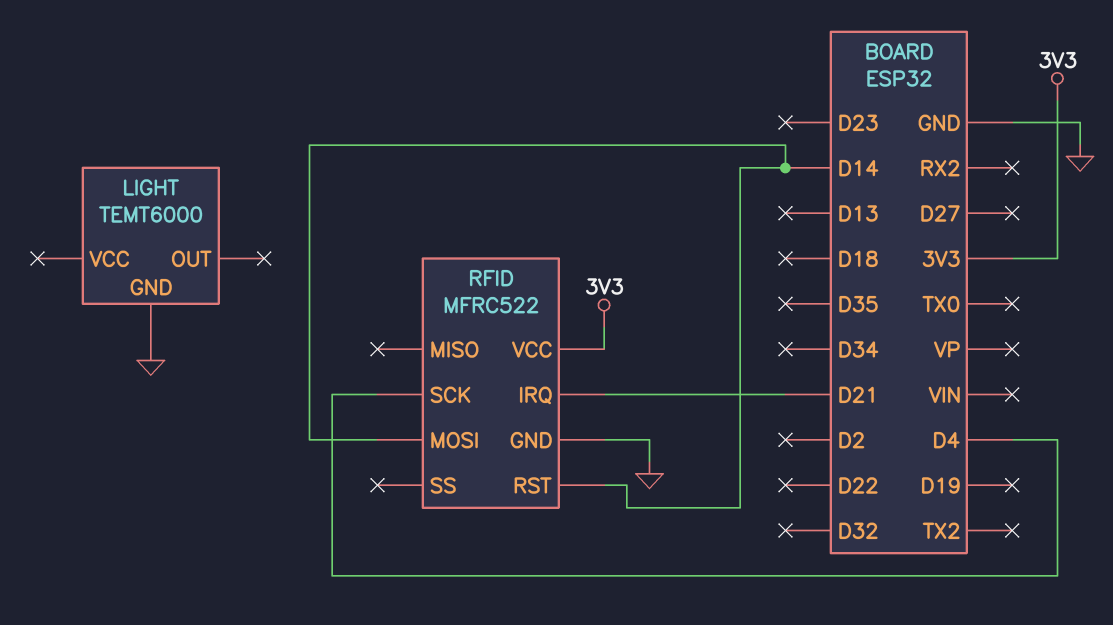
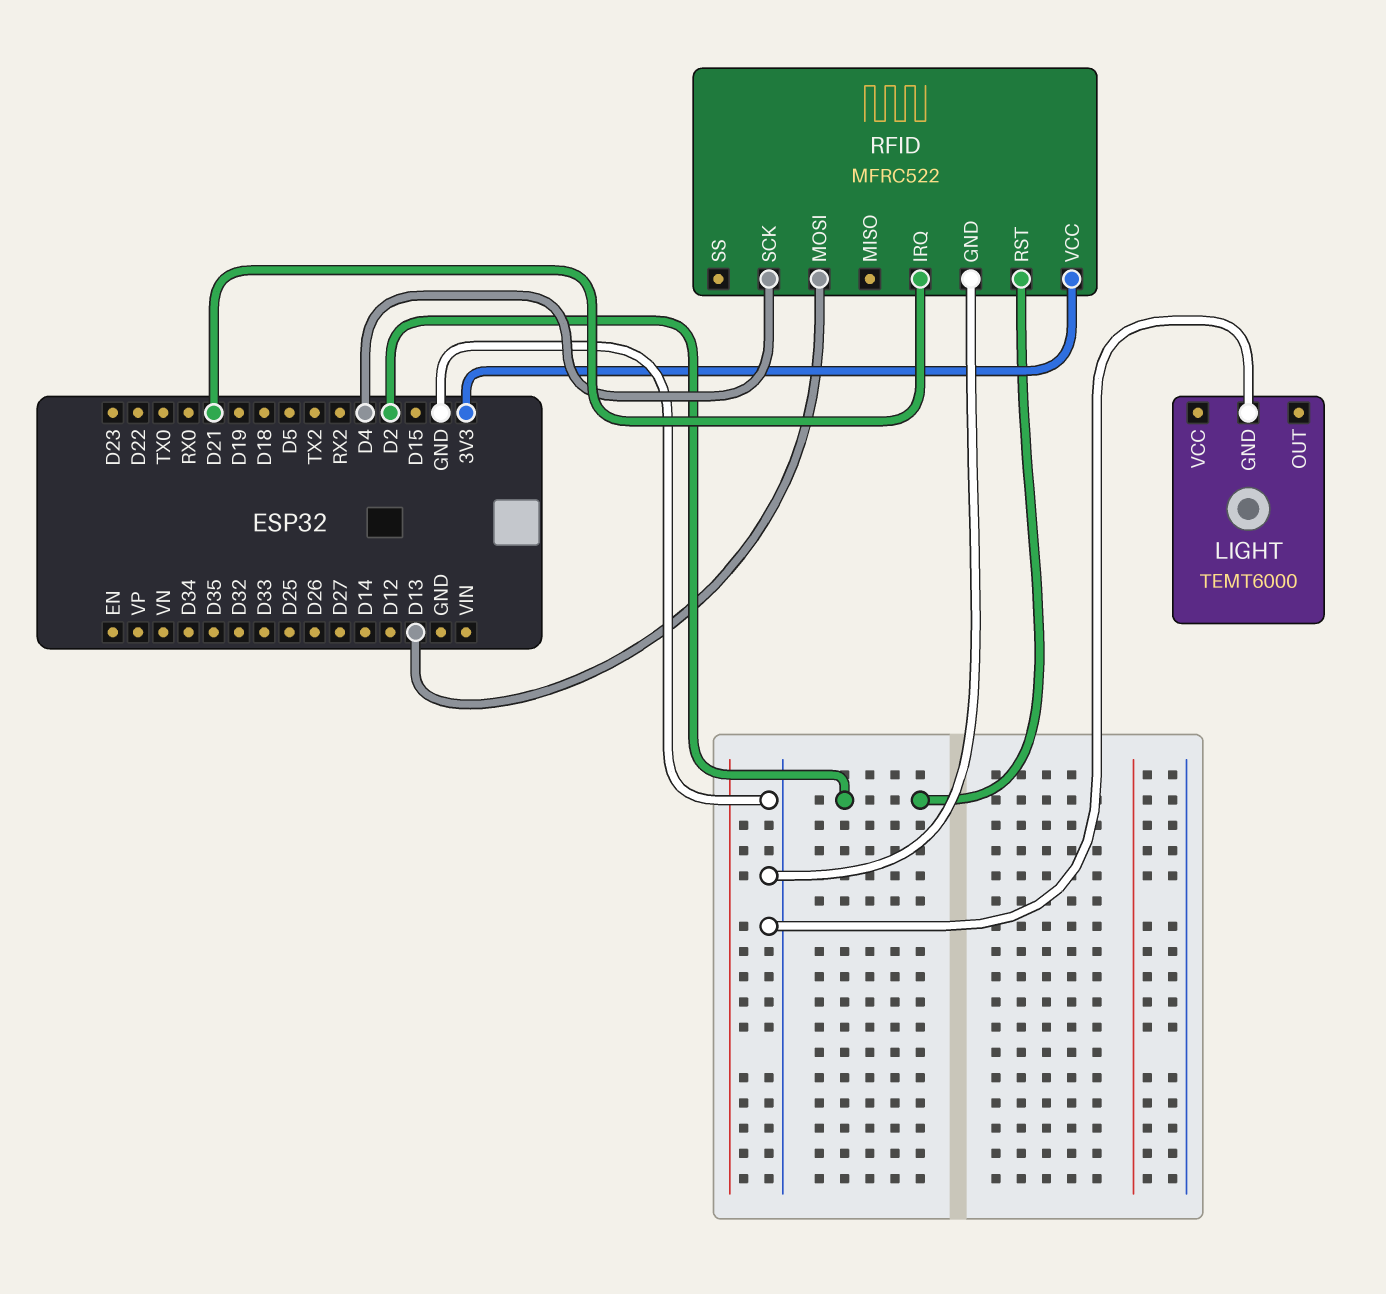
RFID pin MOSI: D14 -> D13
RFID pin RST: D14 -> D2

